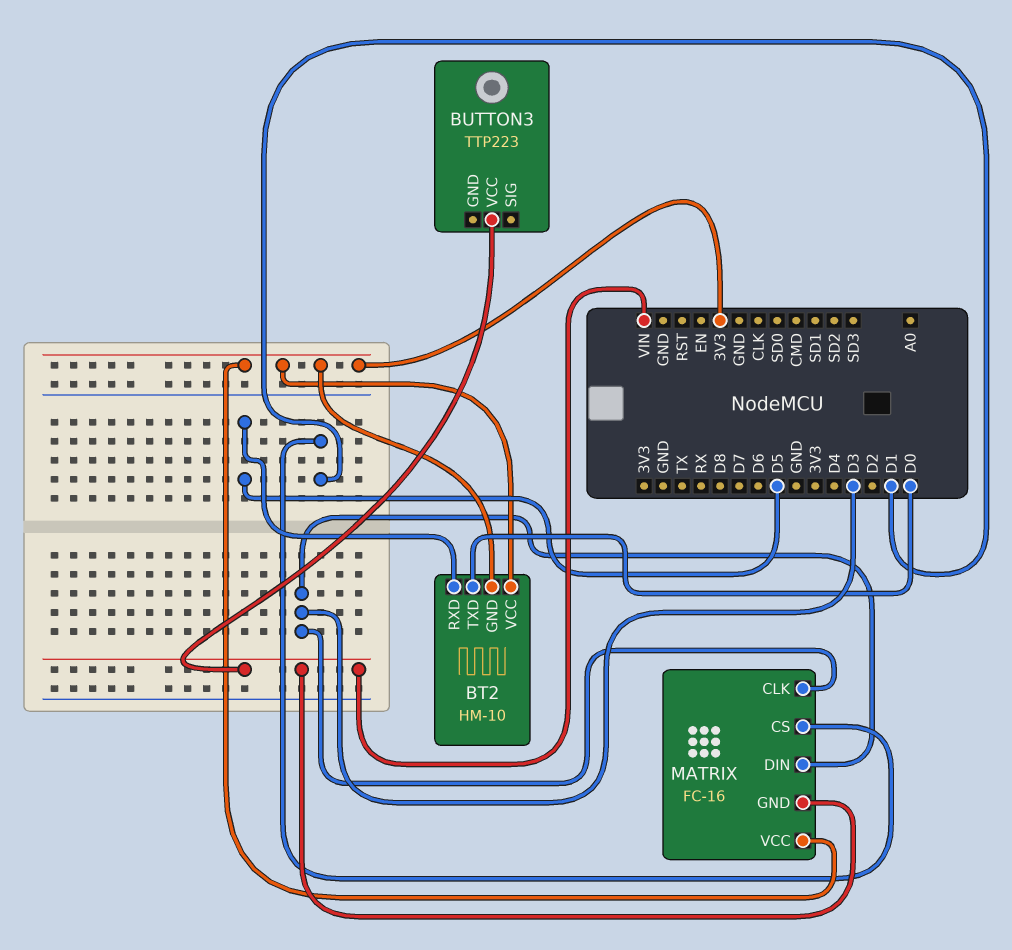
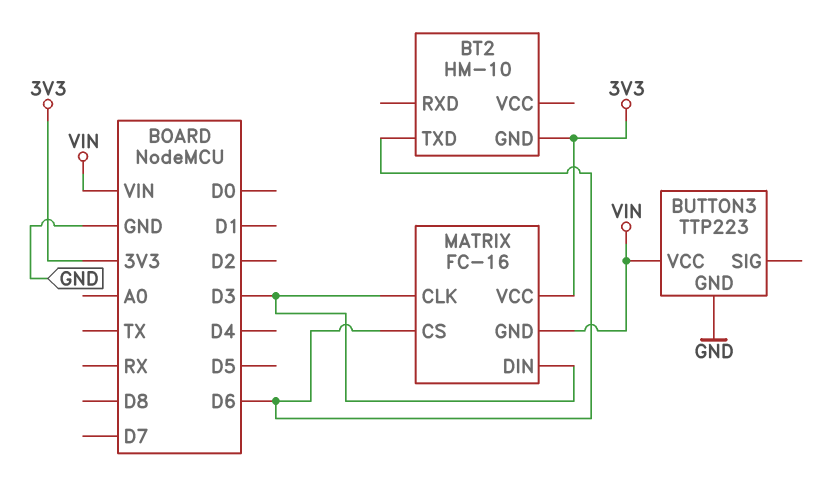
BT2 pin RXD: D5 -> none
BT2 pin TXD: D0 -> D6
BT2 pin VCC: 3V3 -> none
BUTTON3 pin GND: none -> GND
MATRIX pin CS: D1 -> D6

